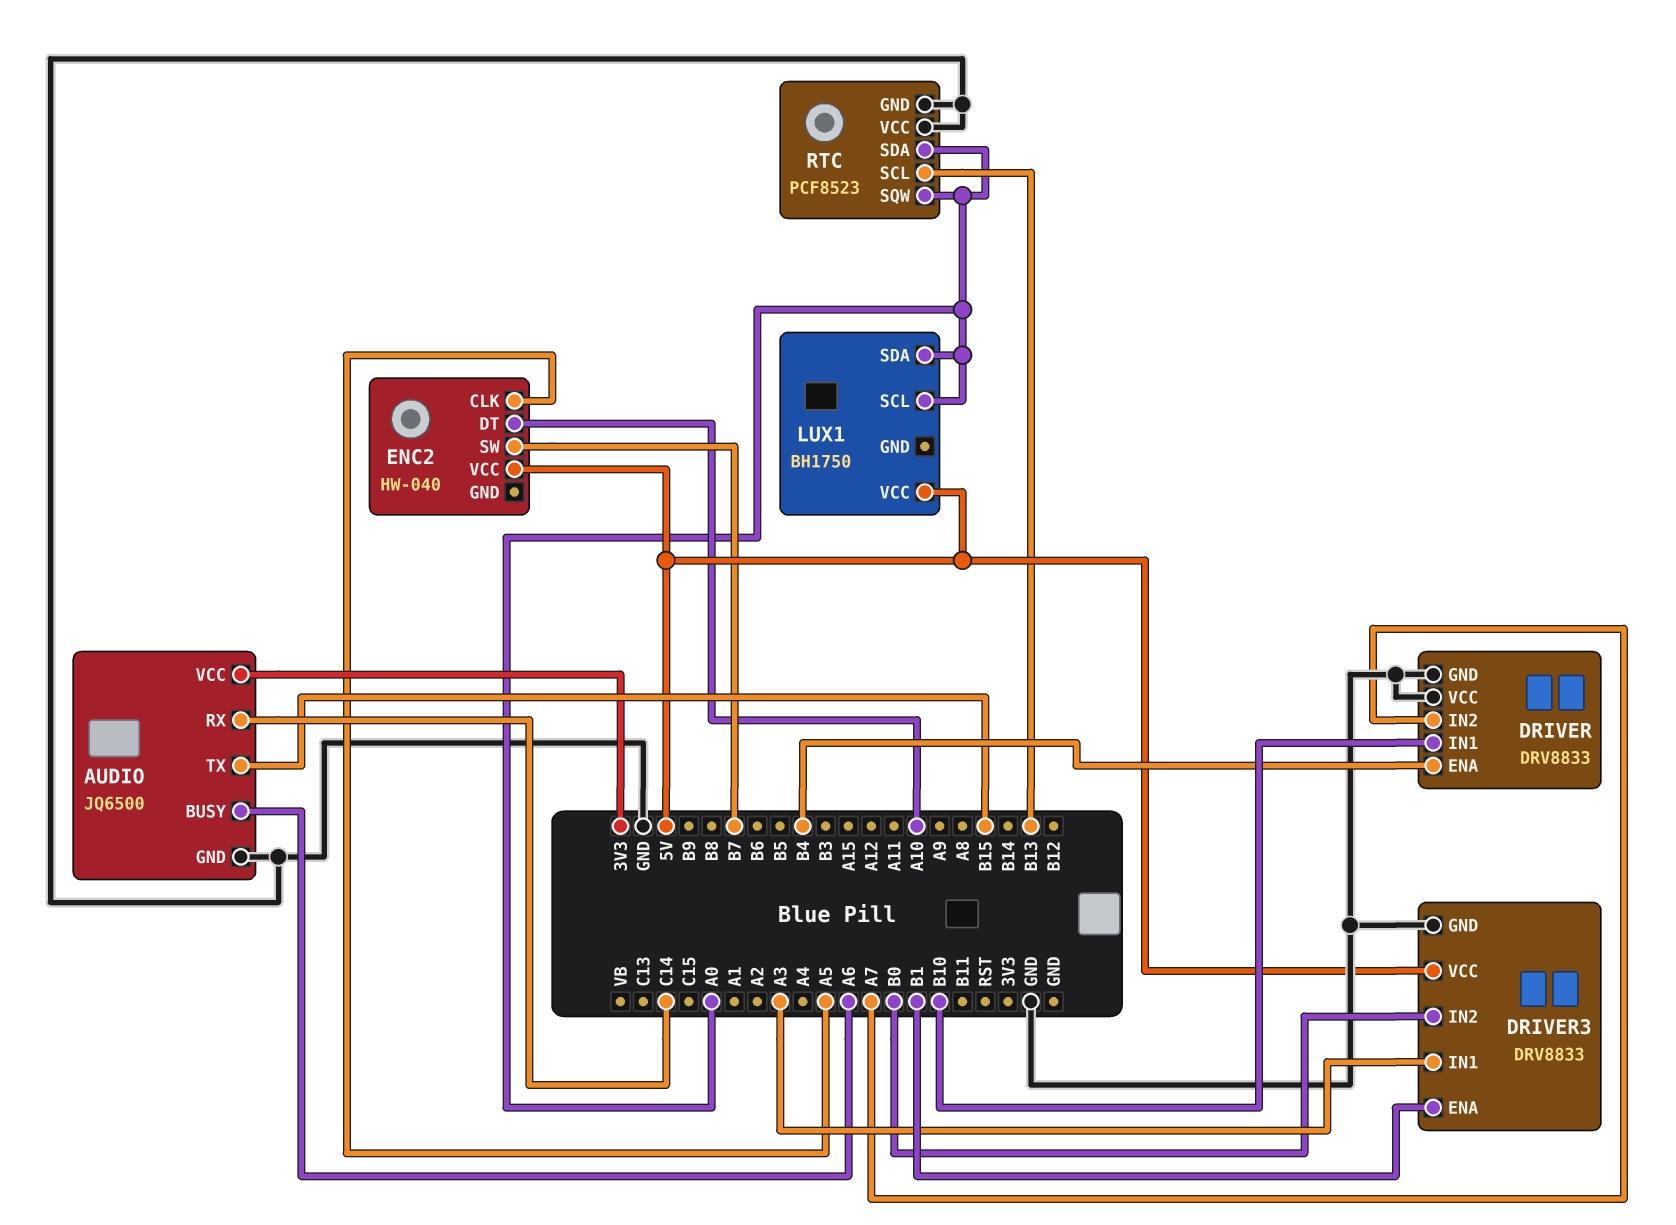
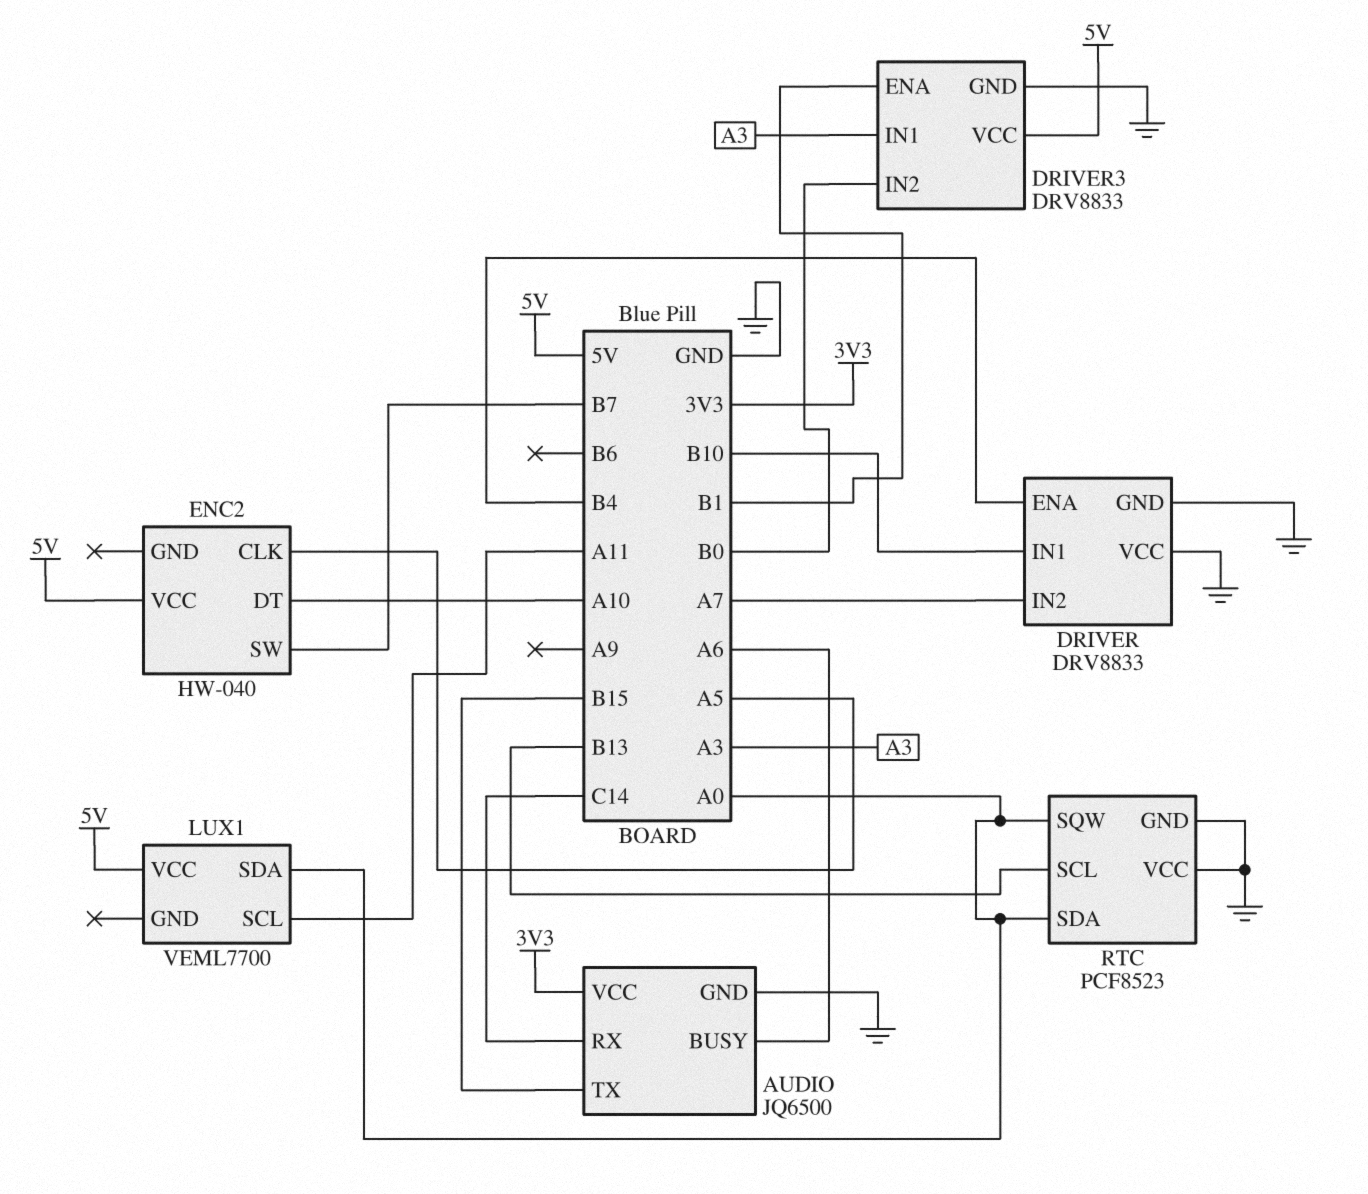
LUX1: BH1750 -> VEML7700
LUX1 pin SCL: A0 -> A11

